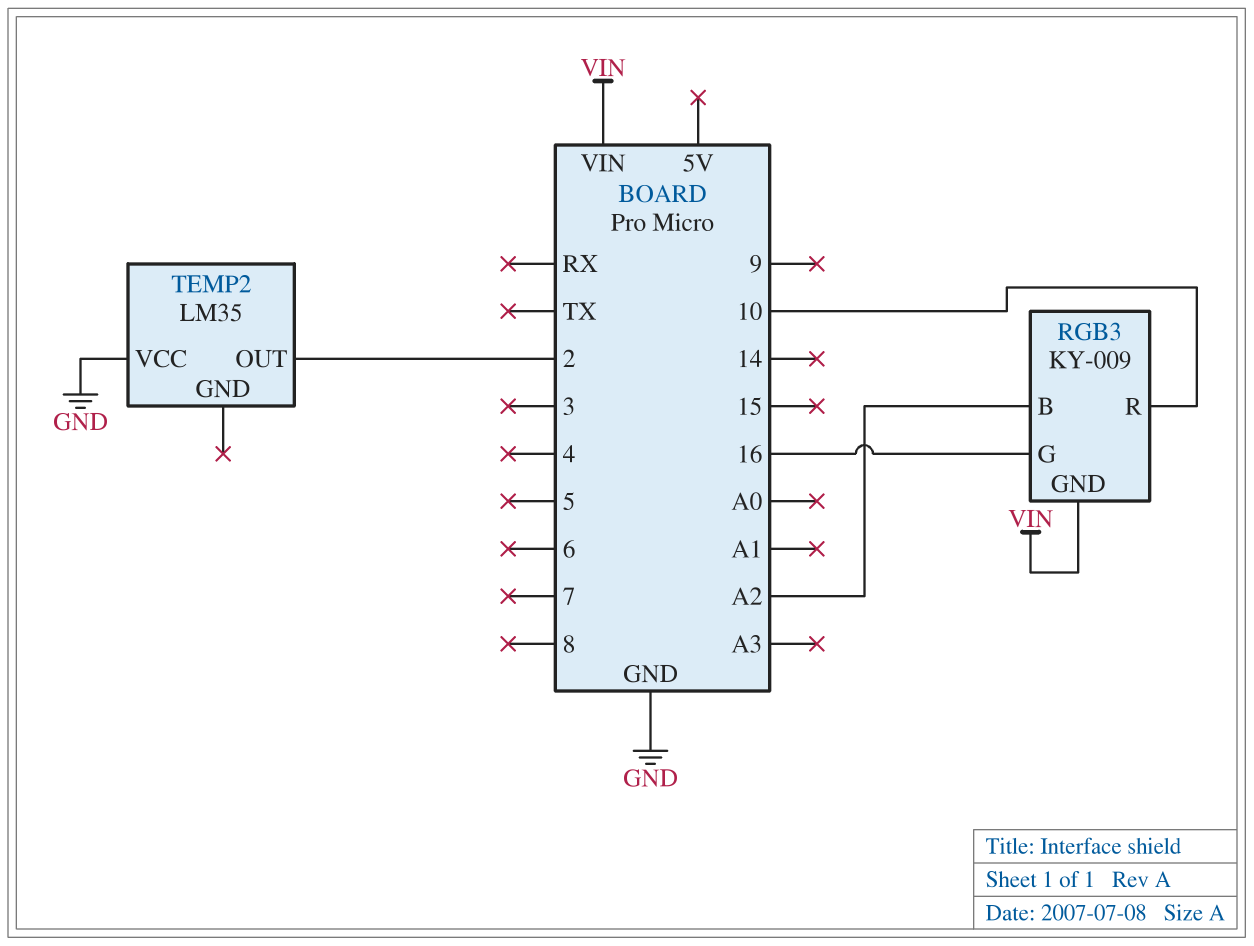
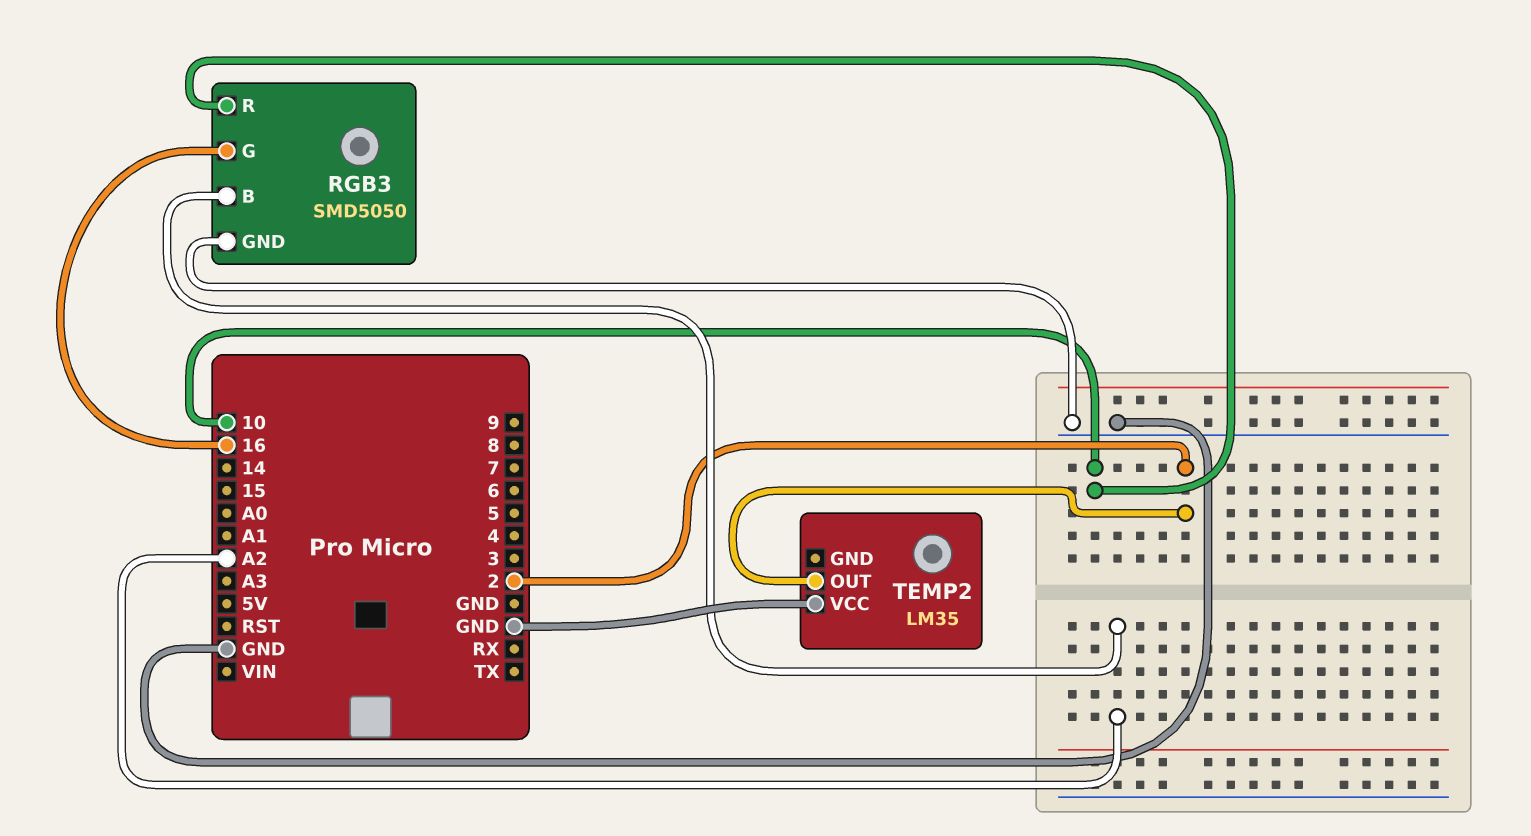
RGB3: KY-009 -> SMD5050
RGB3 pin GND: VIN -> GND

